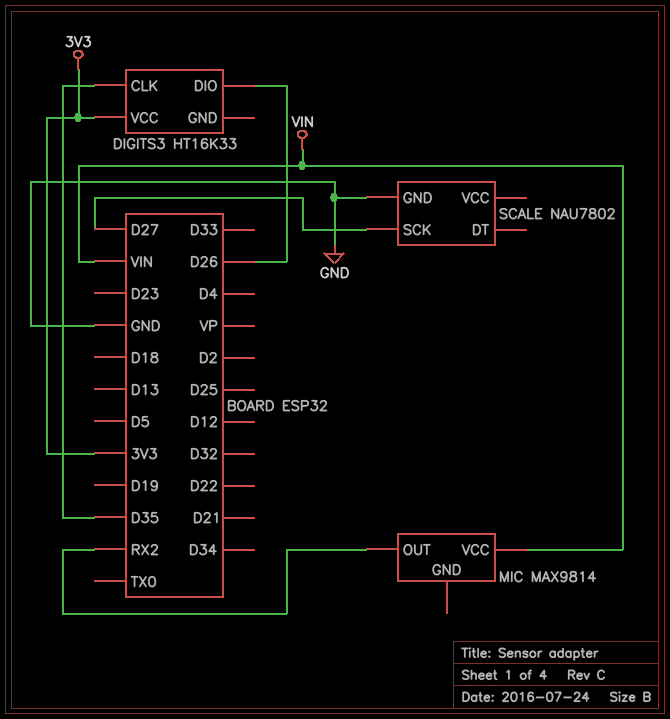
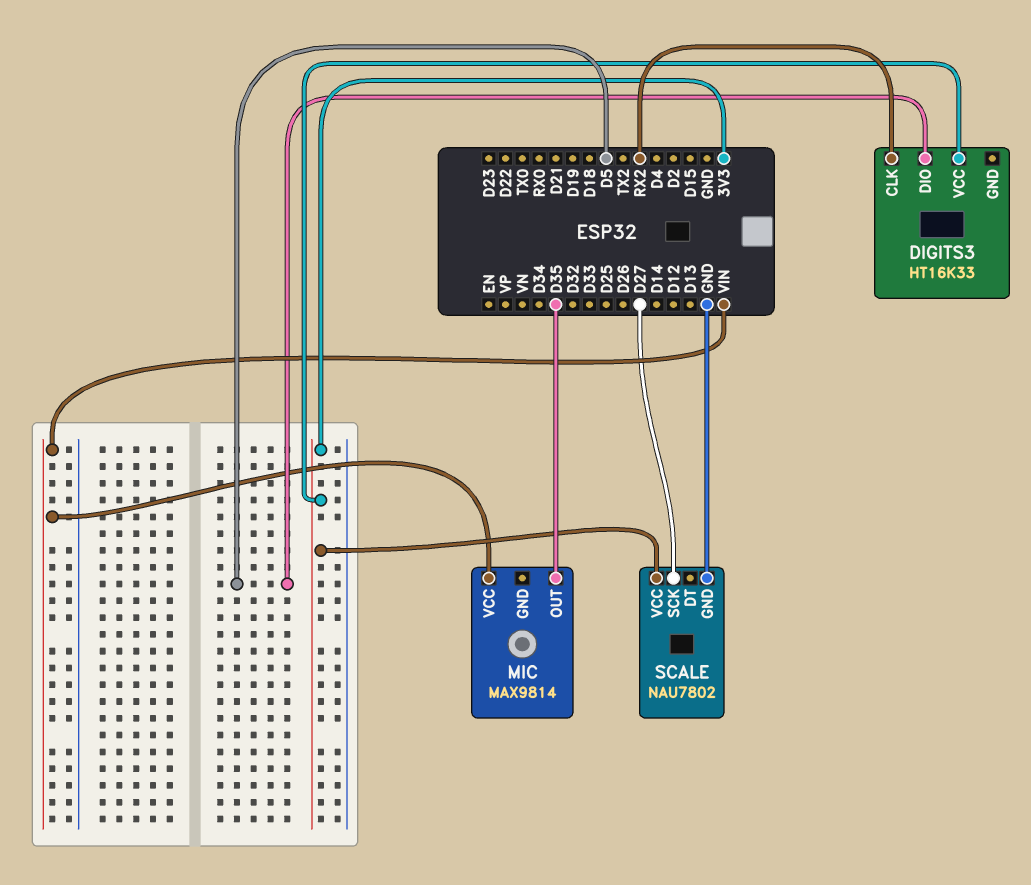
DIGITS3 pin CLK: D35 -> RX2
DIGITS3 pin DIO: D26 -> D5
MIC pin OUT: RX2 -> D35
SCALE pin VCC: none -> 3V3

